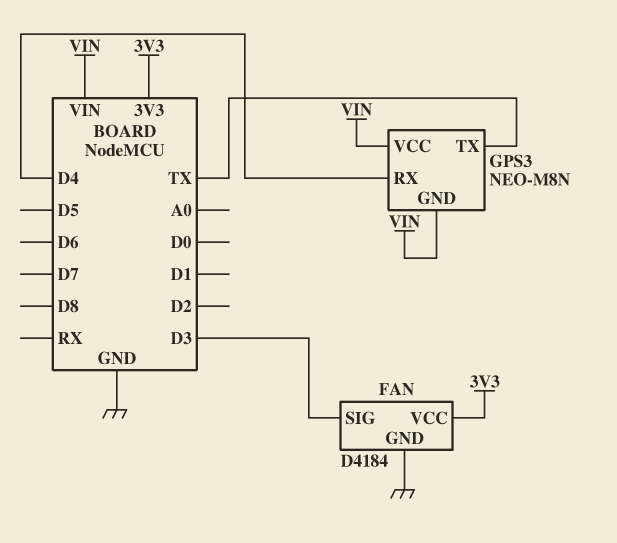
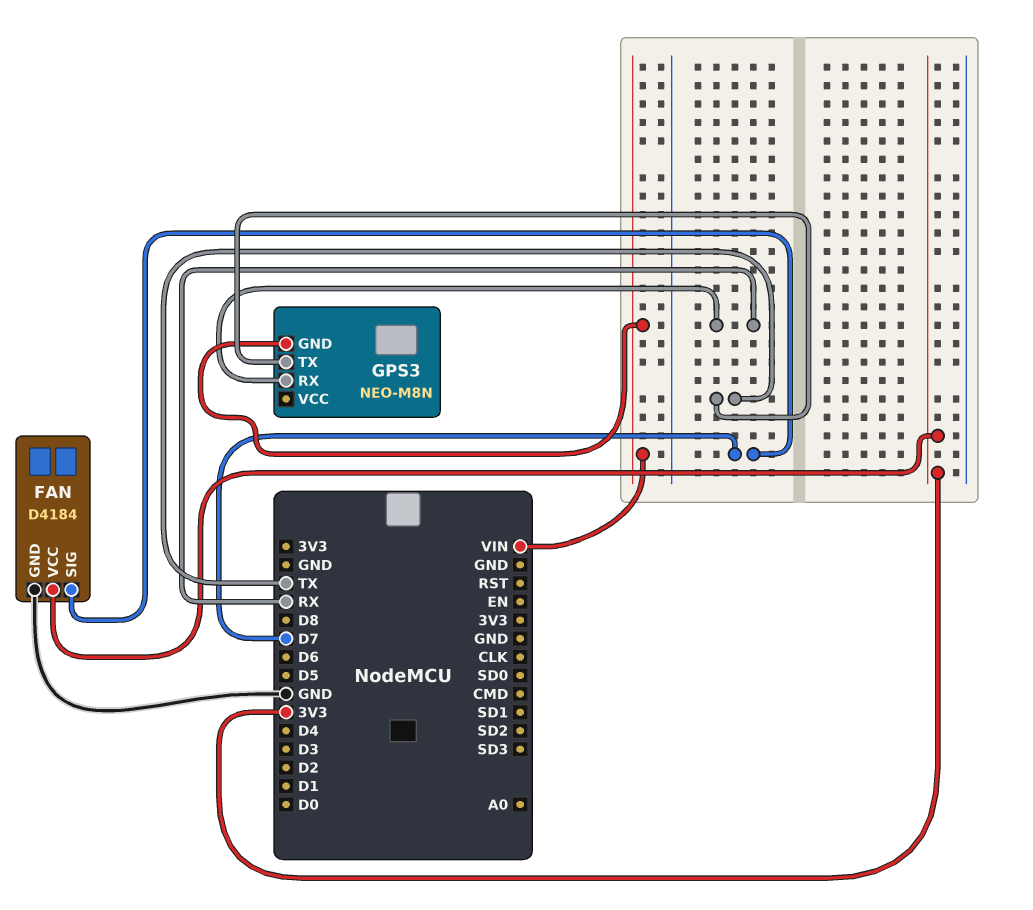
FAN pin SIG: D3 -> D7
GPS3 pin RX: D4 -> RX
GPS3 pin VCC: VIN -> none

